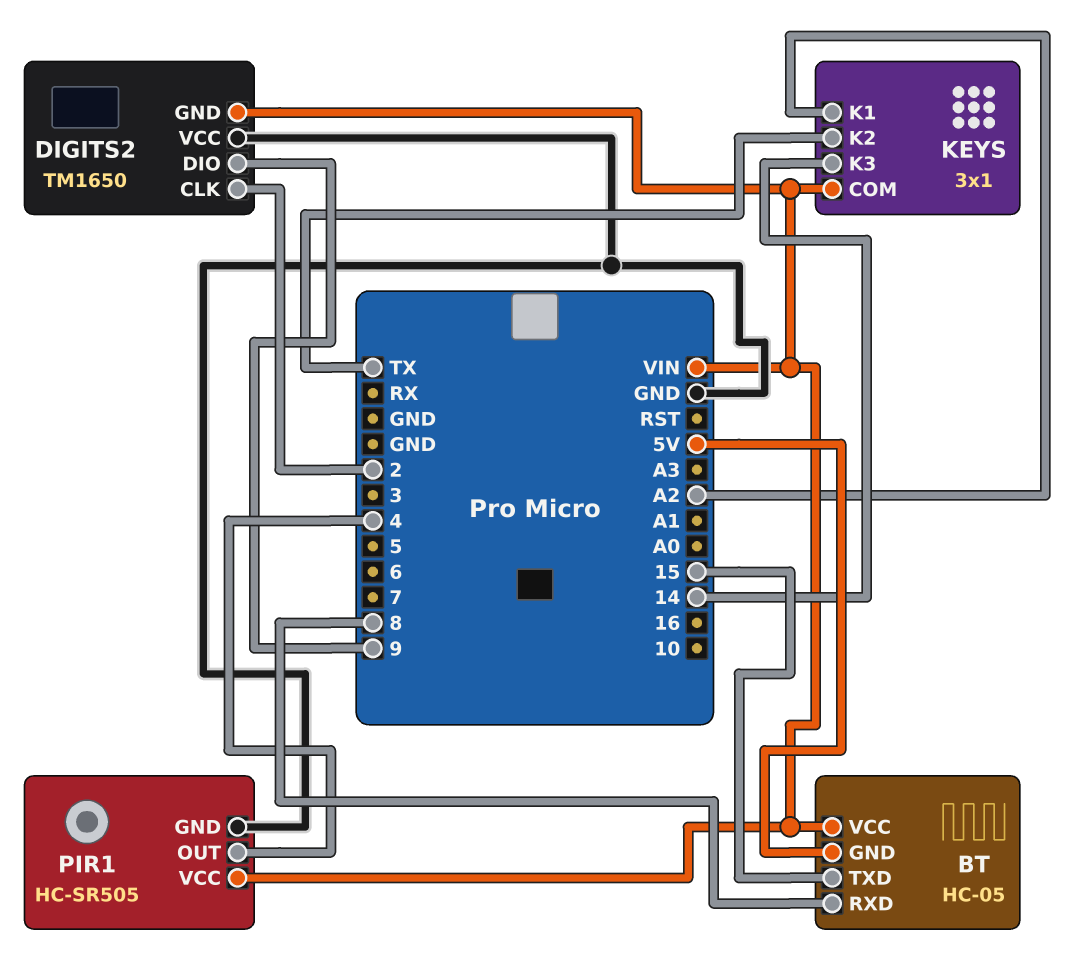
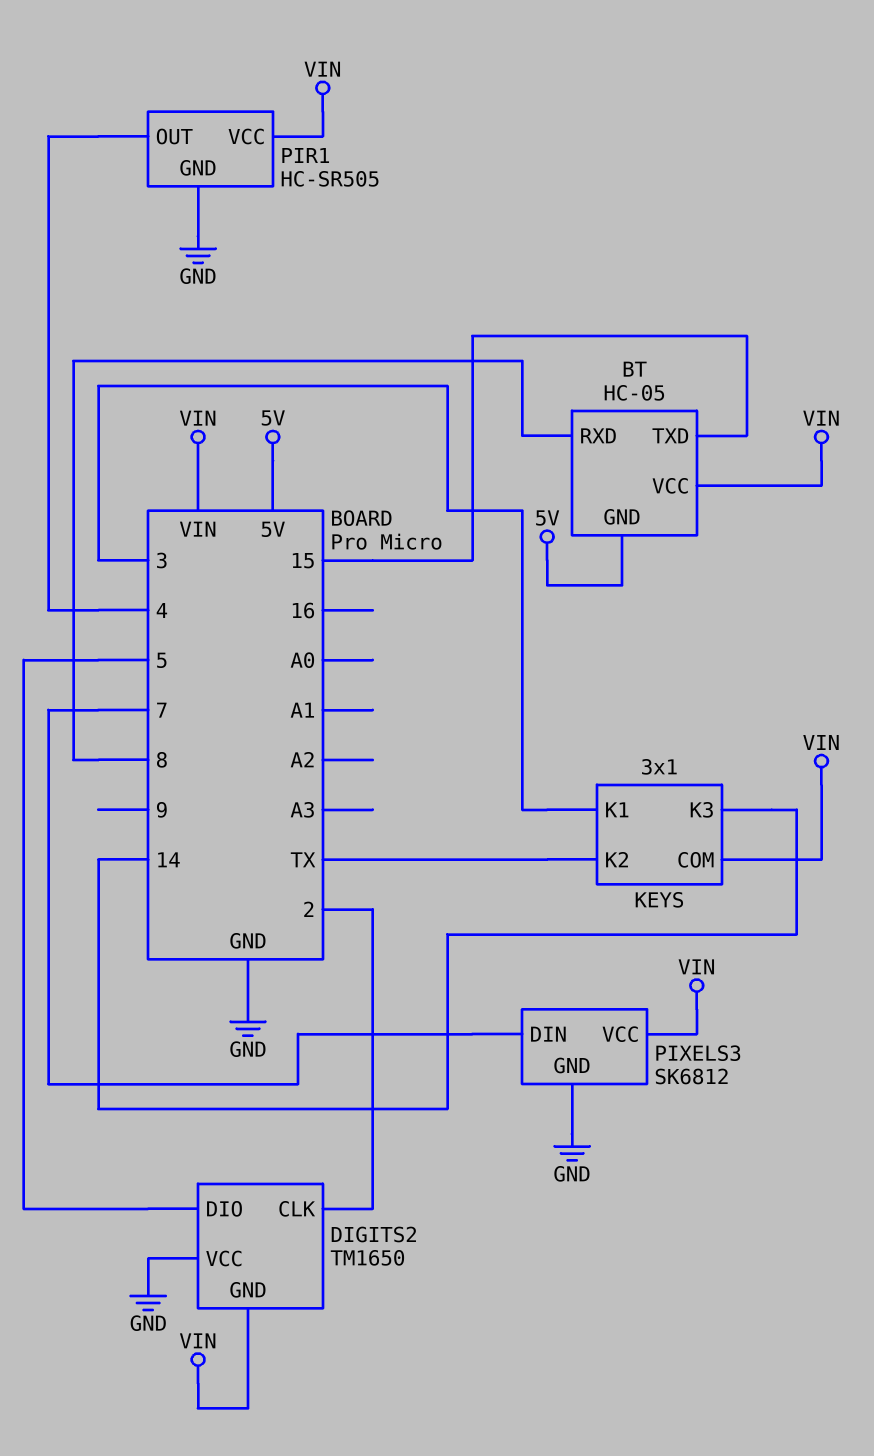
DIGITS2 pin DIO: 9 -> 5
KEYS pin K1: A2 -> 3
PIXELS3: none -> SK6812
PIXELS3 pin DIN: none -> 7
PIXELS3 pin GND: none -> GND
PIXELS3 pin VCC: none -> VIN

